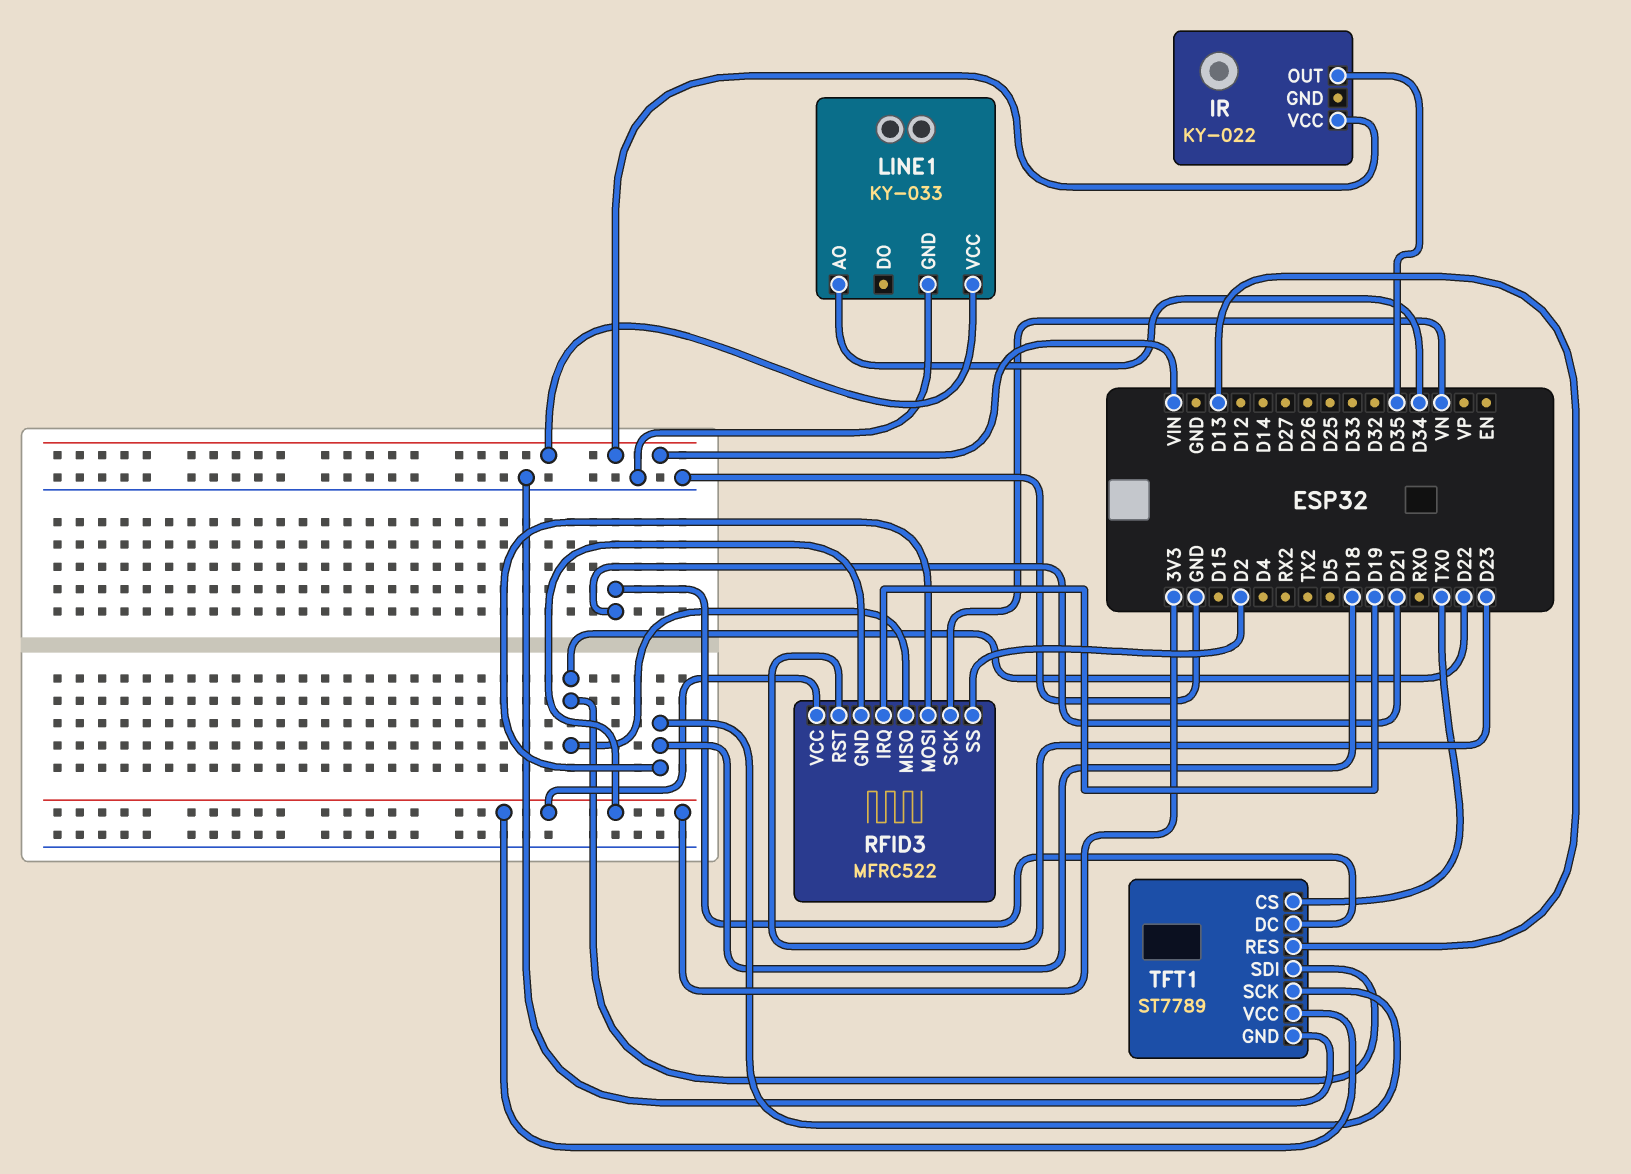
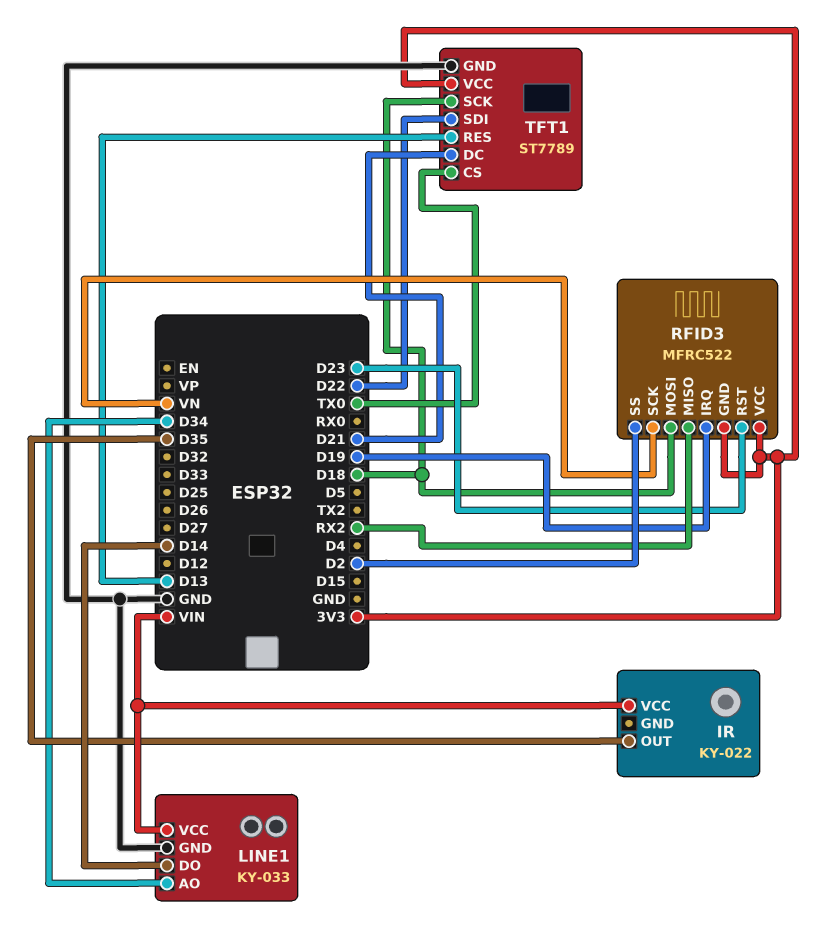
LINE1 pin DO: none -> D14
RFID3 pin MISO: D22 -> RX2

